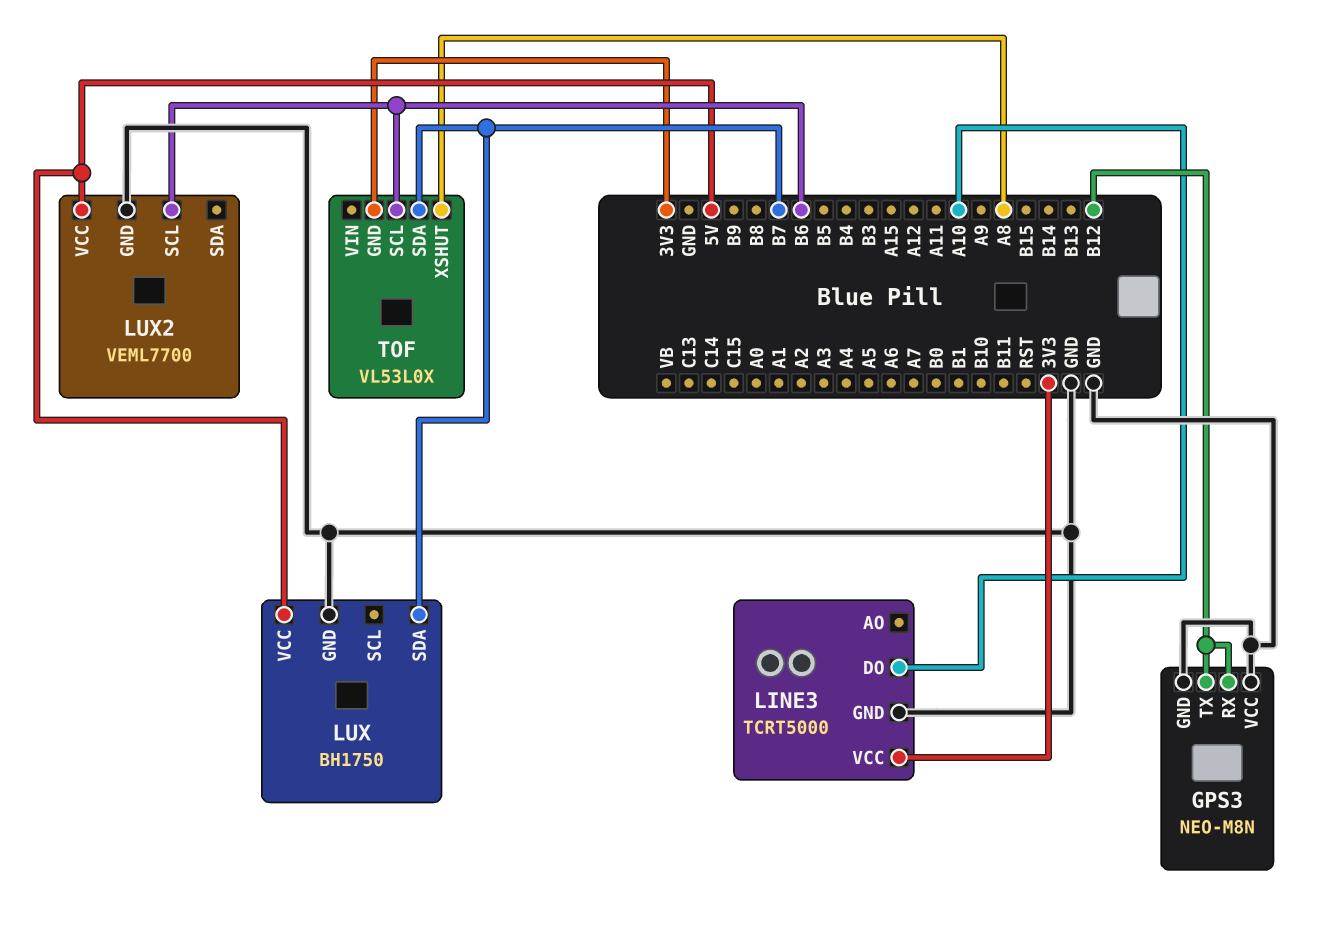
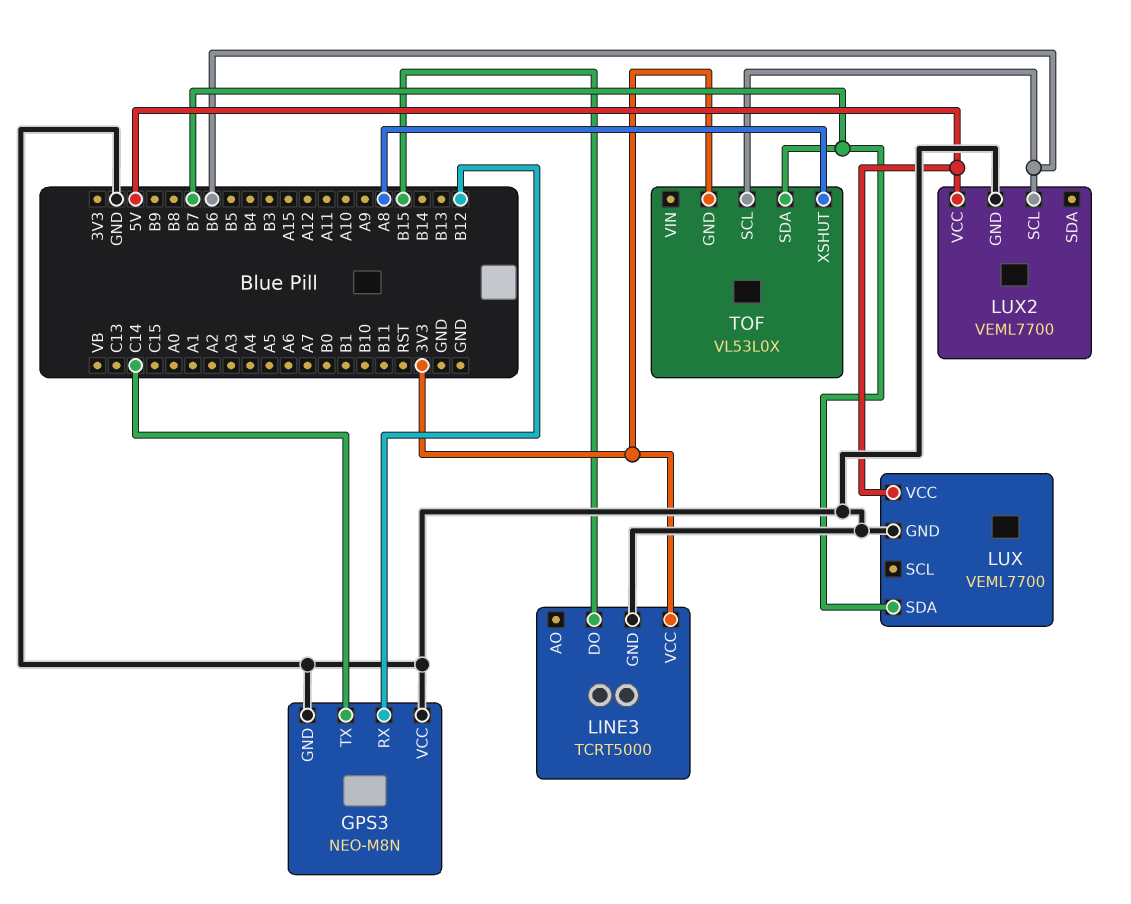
GPS3 pin TX: B12 -> C14
LINE3 pin DO: A10 -> B15
LUX: BH1750 -> VEML7700

